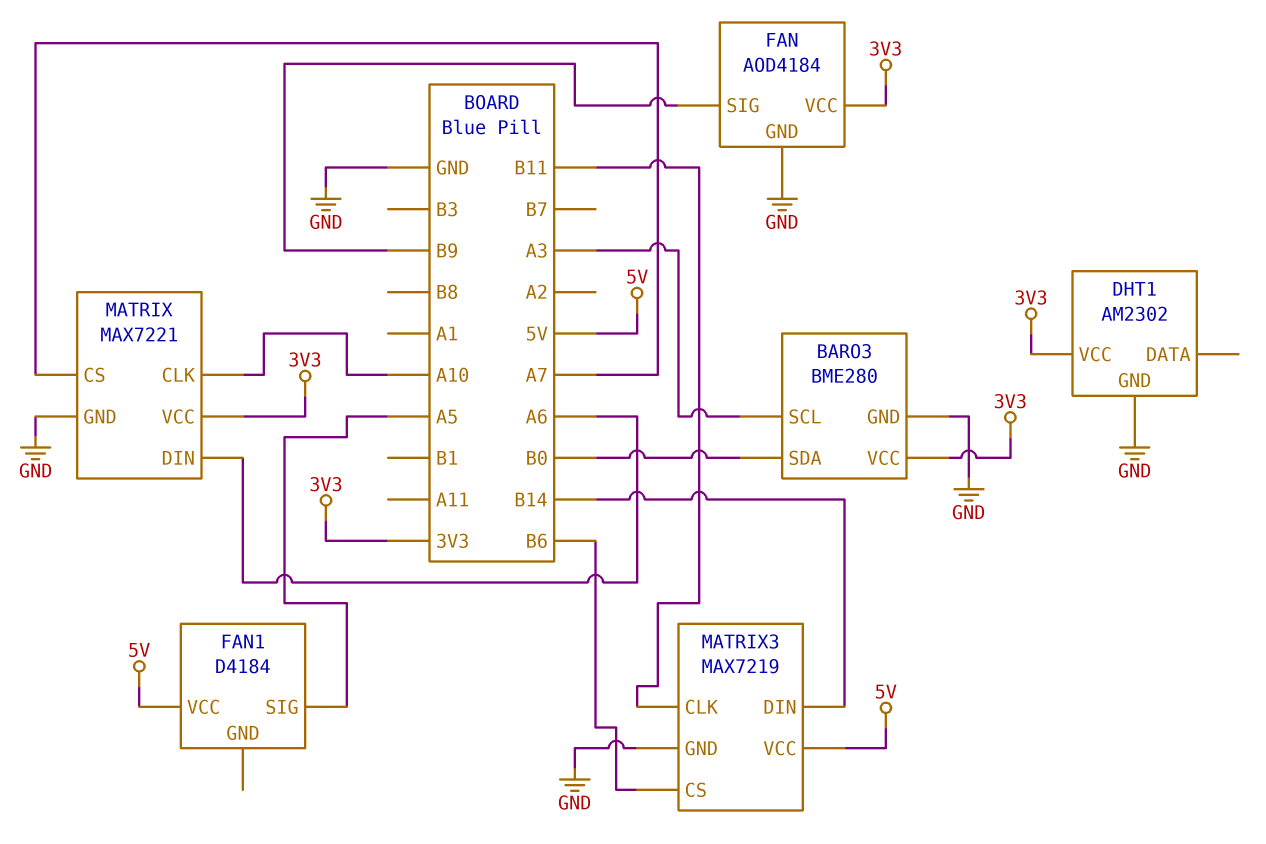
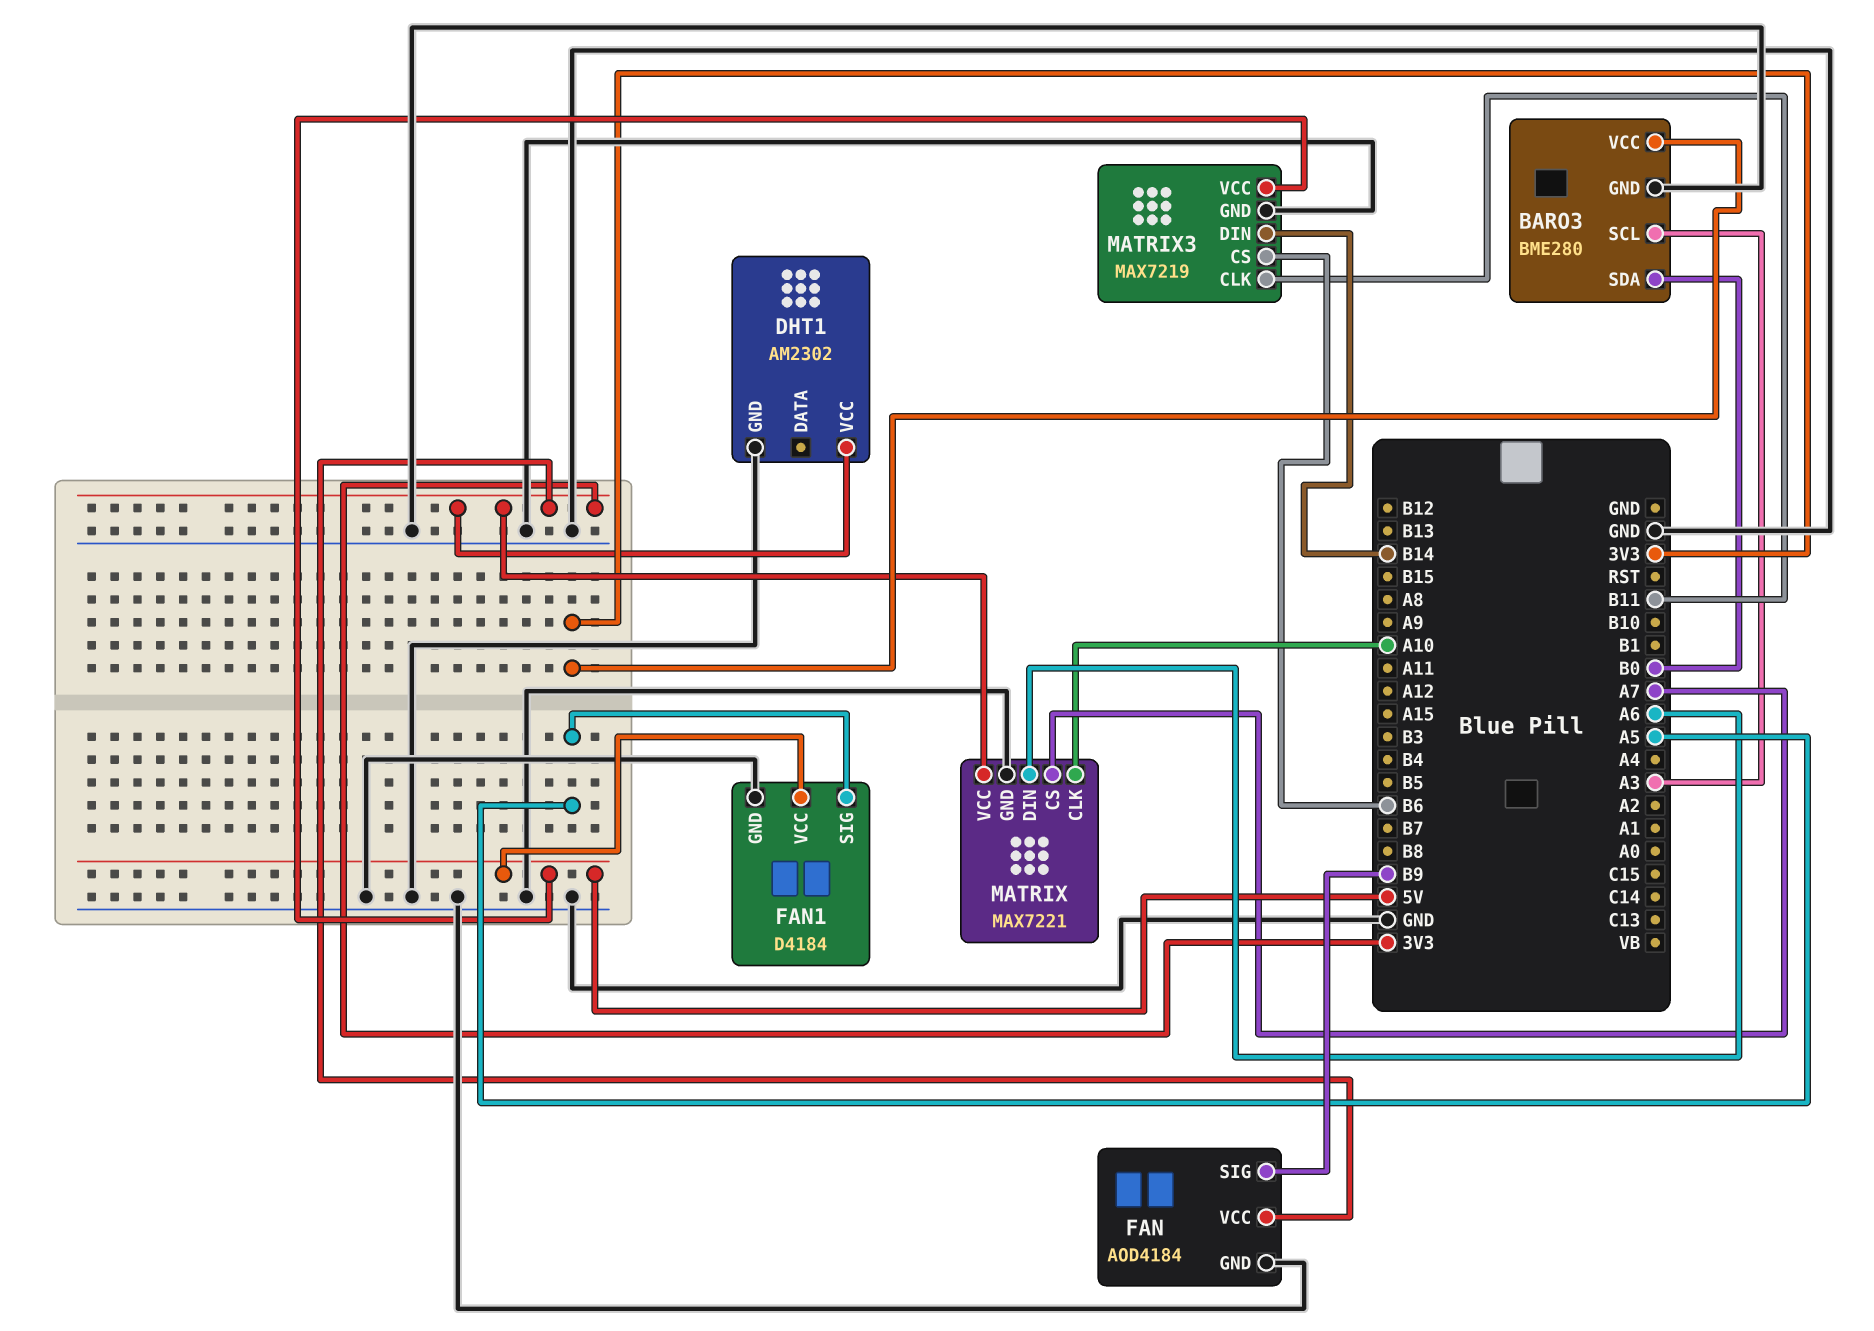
FAN1 pin GND: none -> GND

